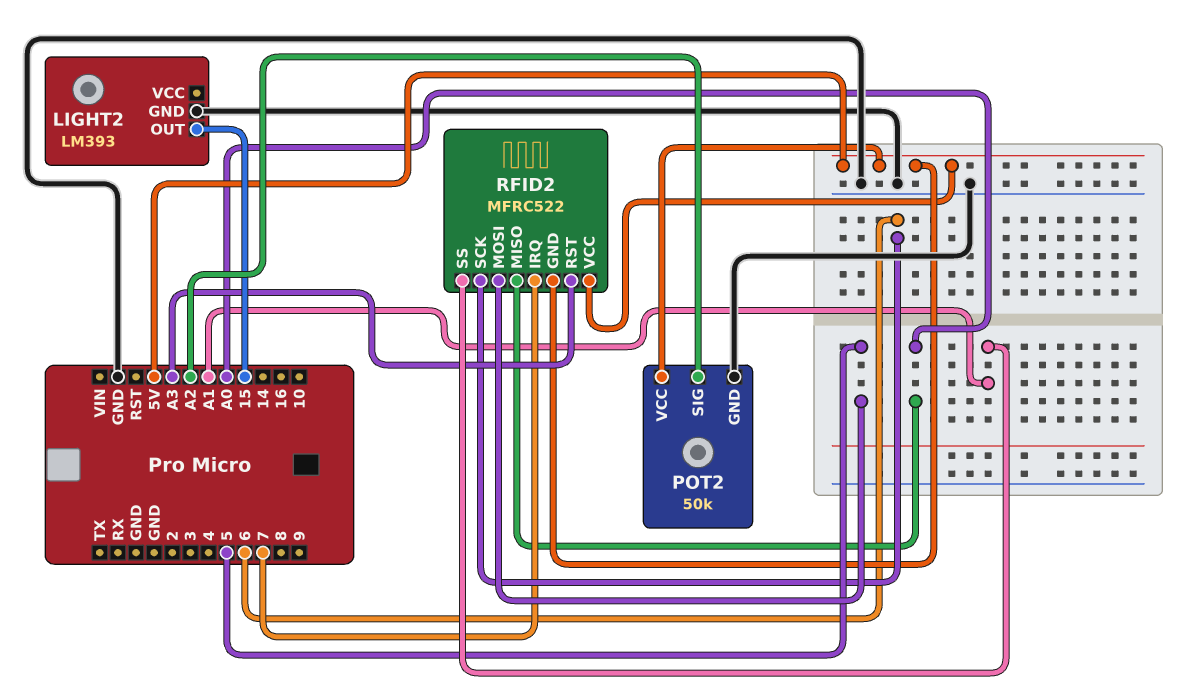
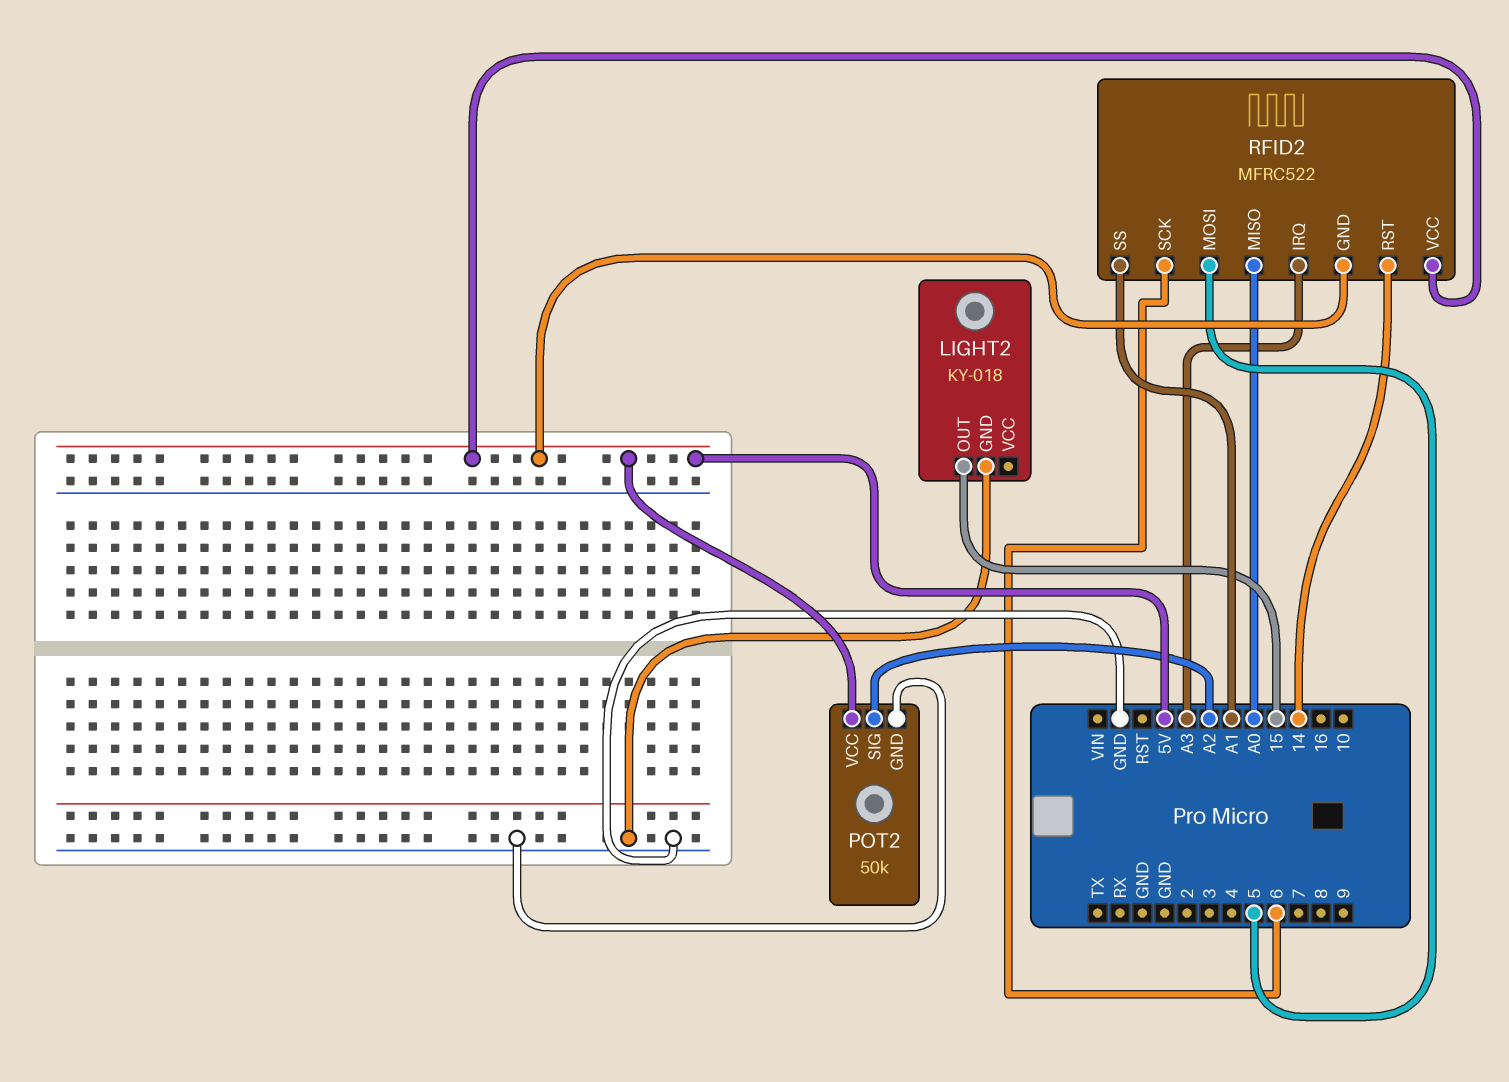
LIGHT2: LM393 -> KY-018
RFID2 pin IRQ: 7 -> A3
RFID2 pin RST: A3 -> 14

